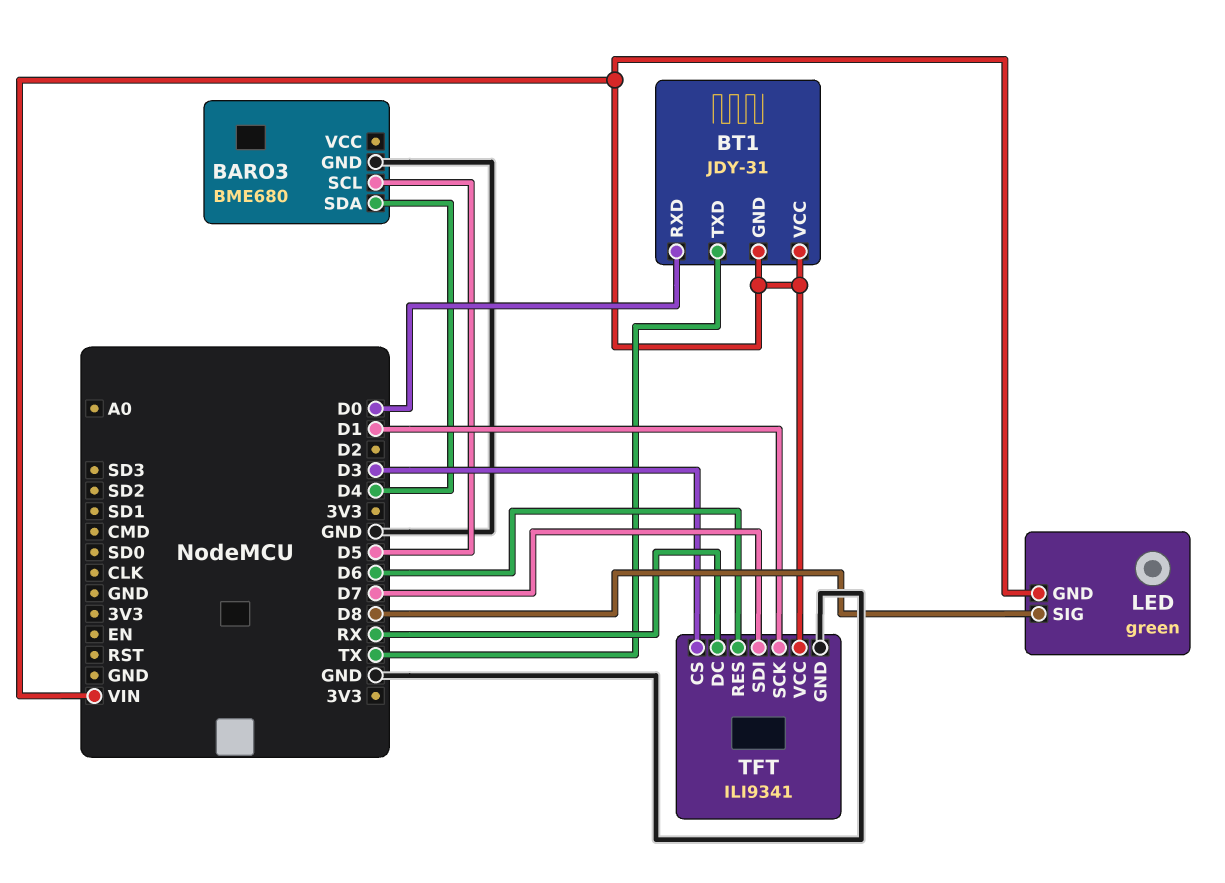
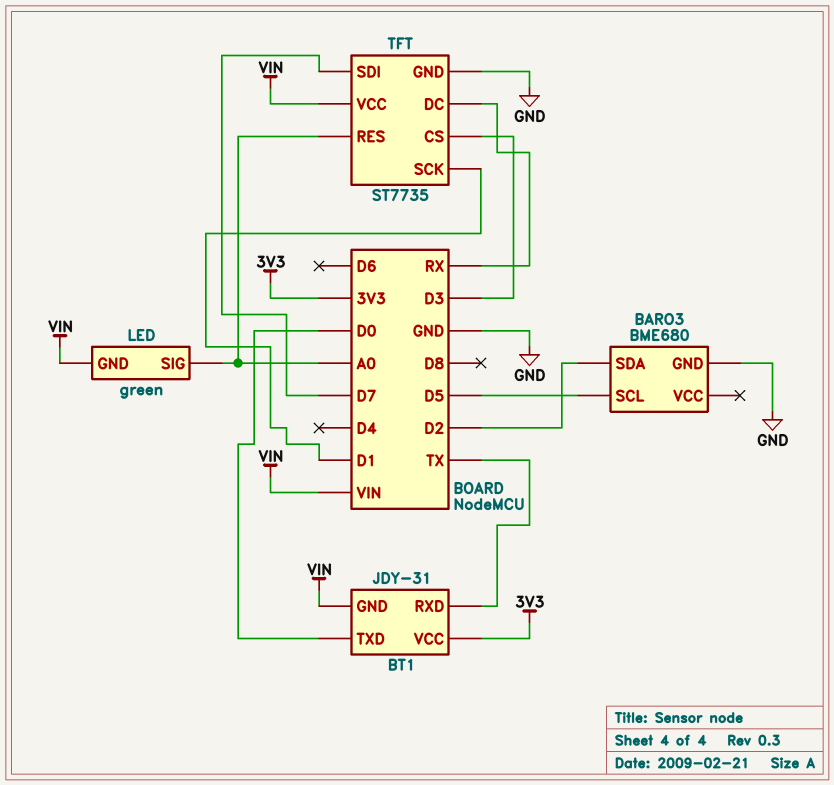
BARO3 pin SDA: D4 -> D2
BT1 pin RXD: D0 -> TX
BT1 pin TXD: TX -> D0
BT1 pin VCC: VIN -> 3V3
LED pin SIG: D8 -> A0
TFT: ILI9341 -> ST7735
TFT pin RES: D6 -> A0

